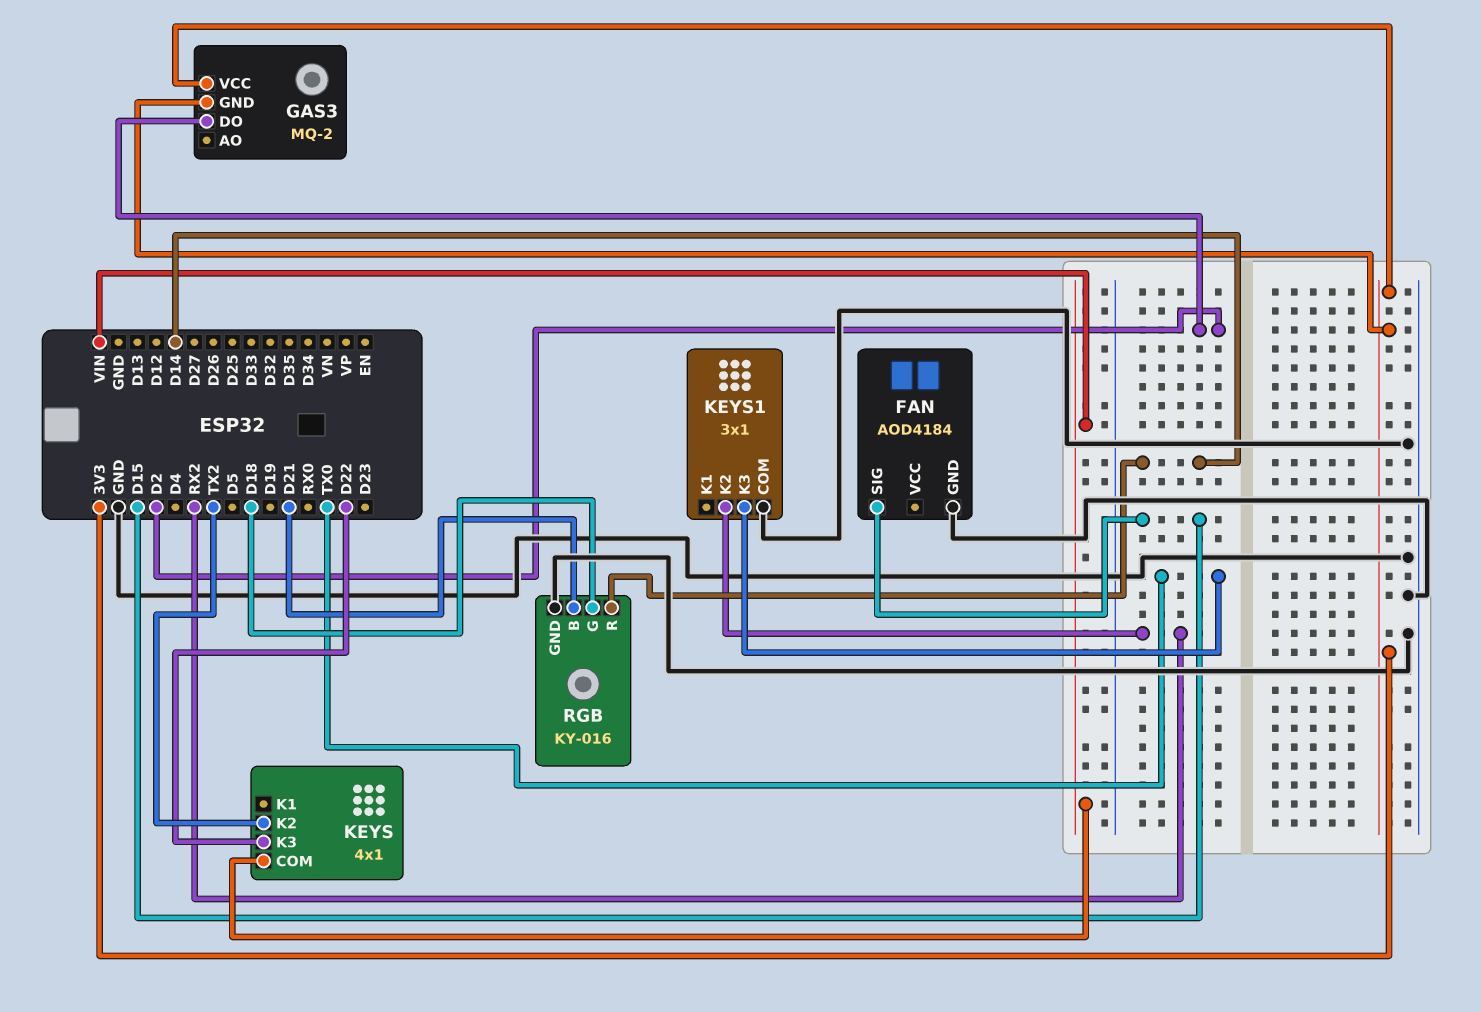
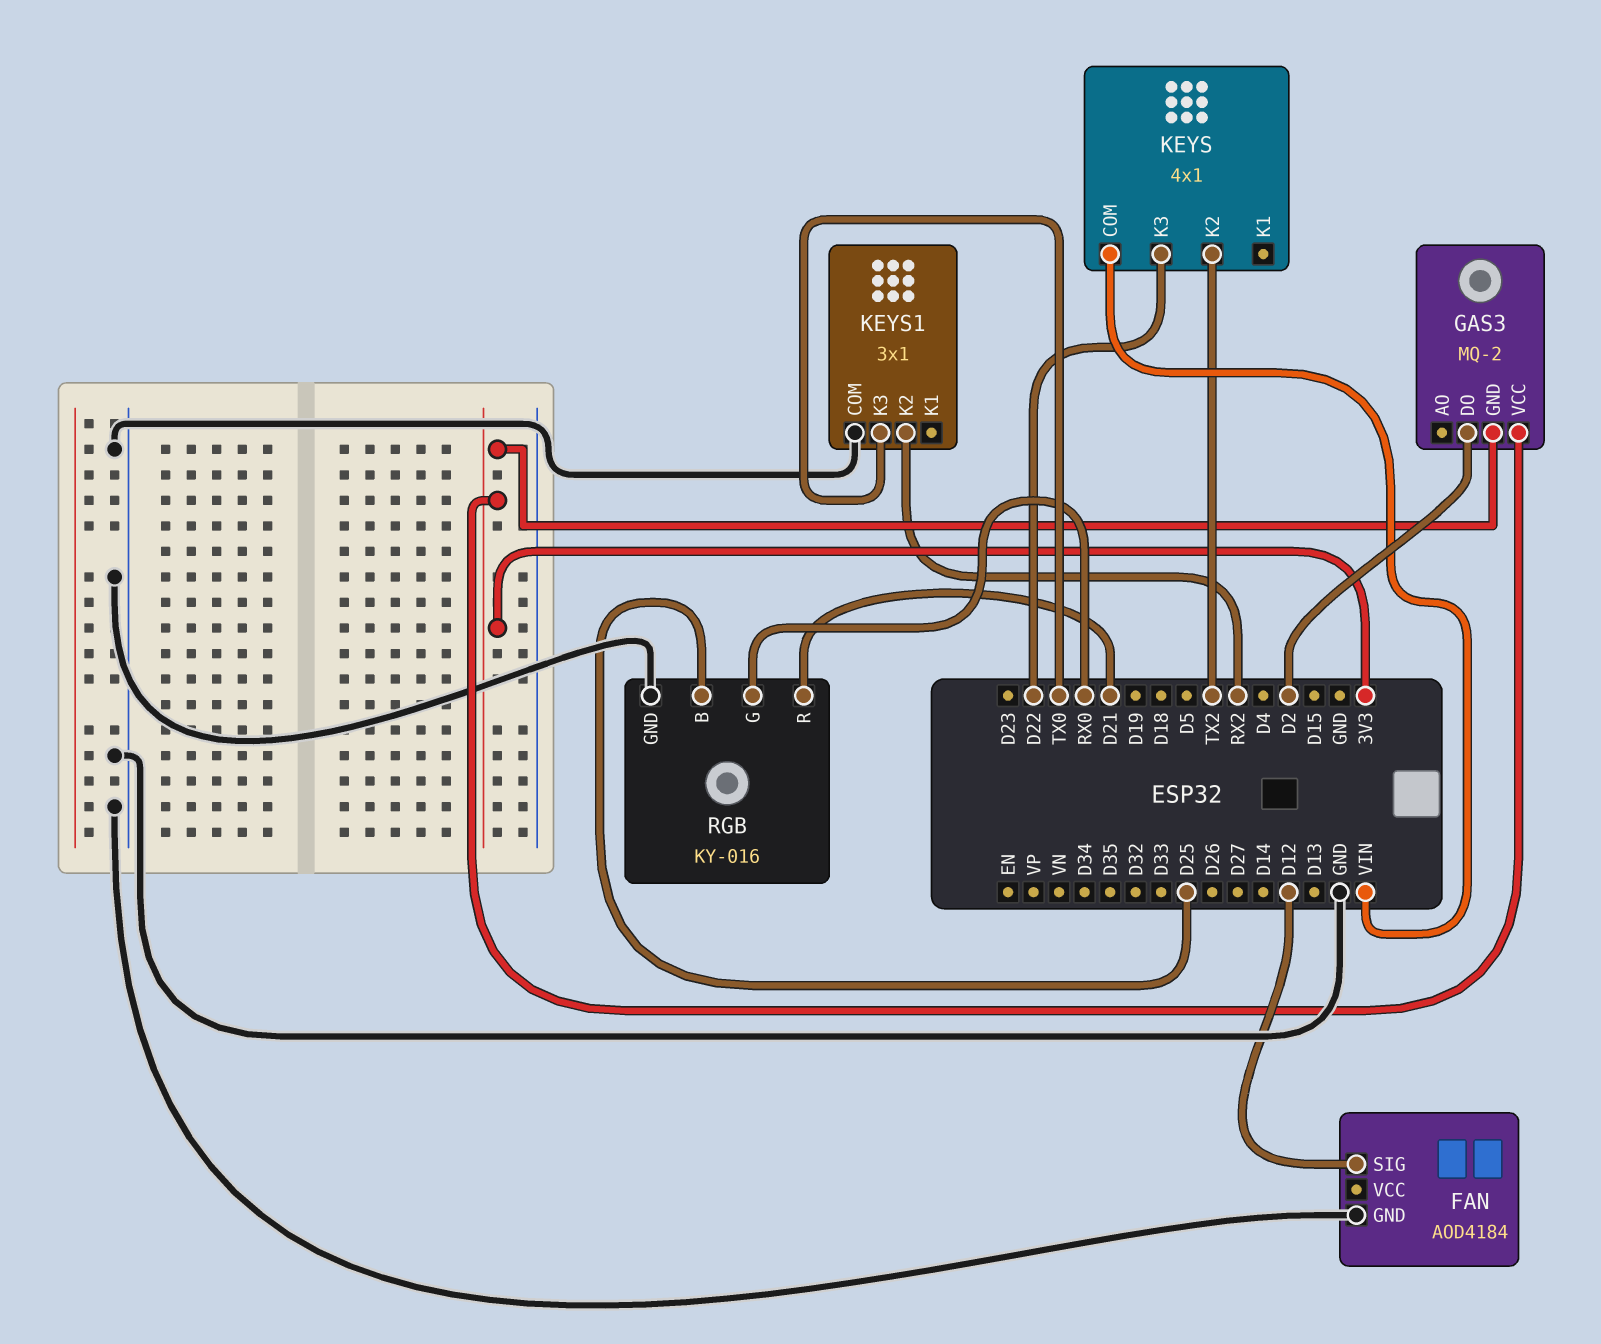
FAN pin SIG: D15 -> D12
RGB pin B: D21 -> D25
RGB pin G: D18 -> RX0
RGB pin R: D14 -> D21

